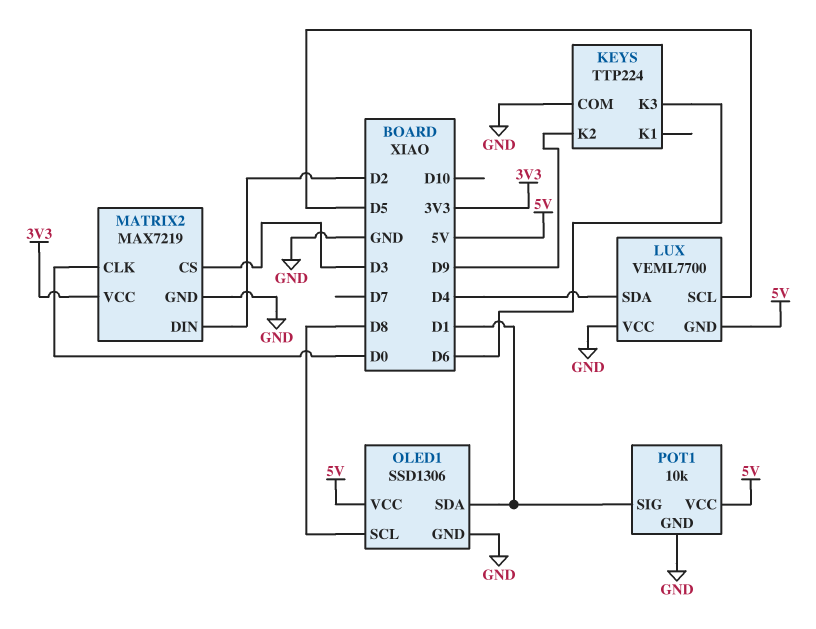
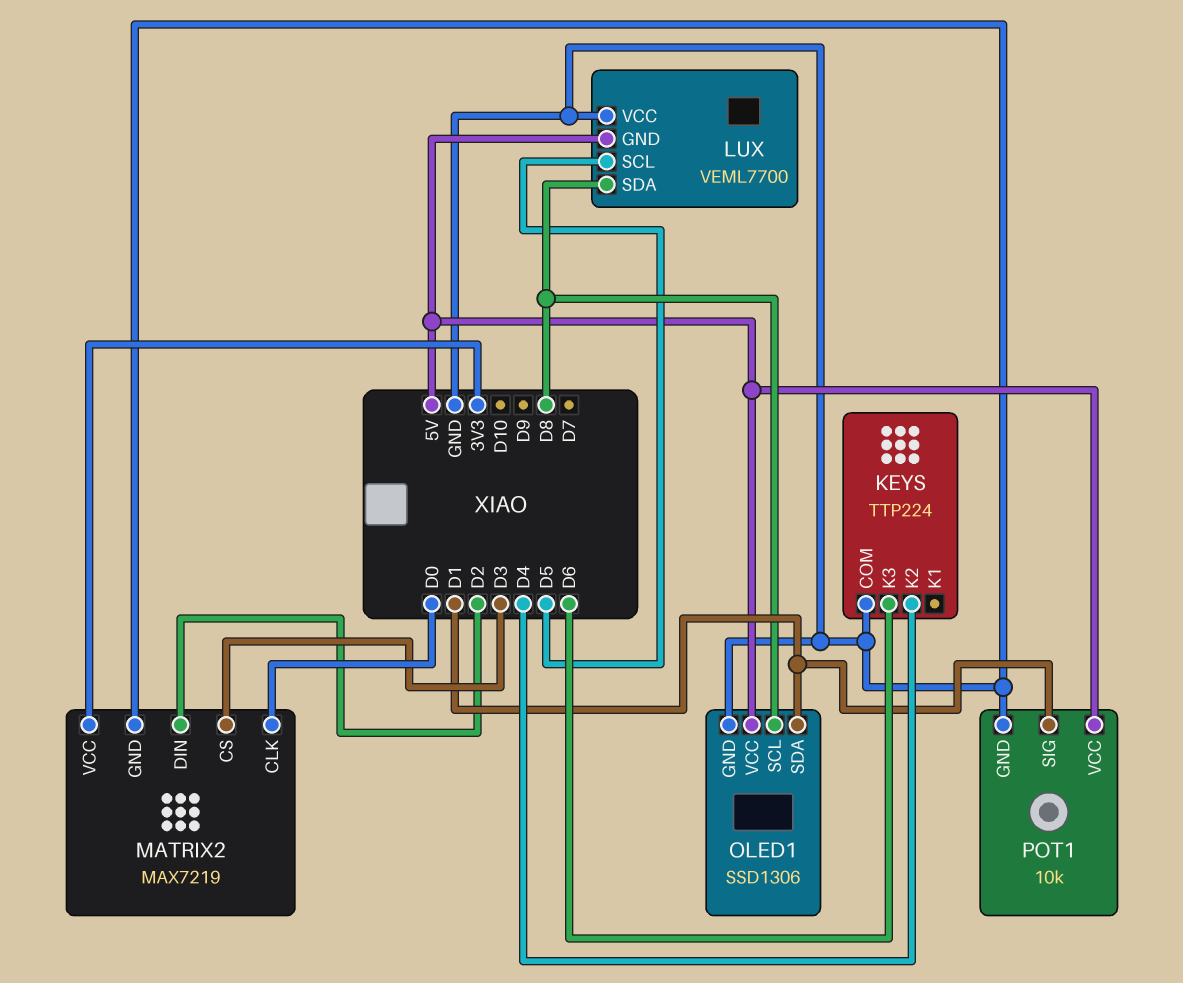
KEYS pin K2: D9 -> D4
LUX pin SDA: D4 -> D8

